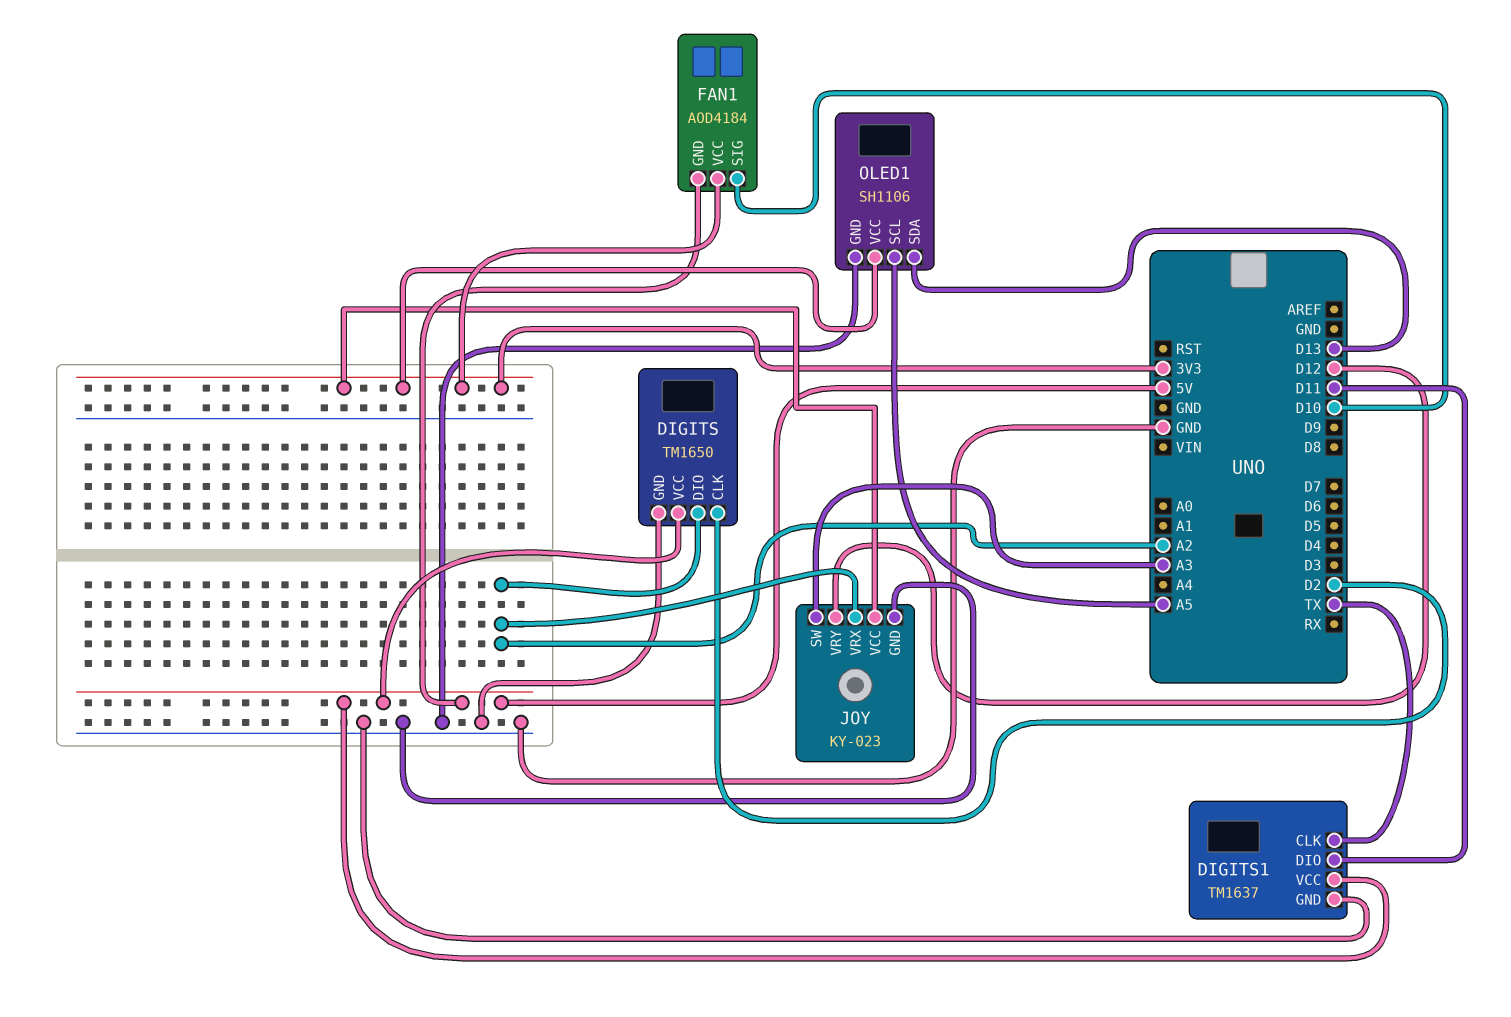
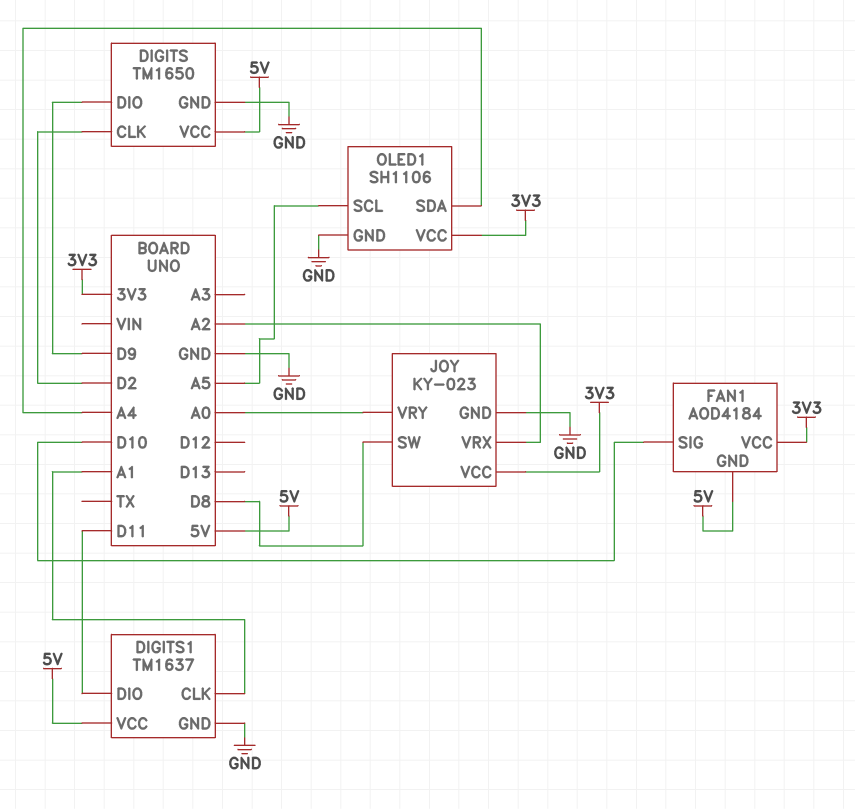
DIGITS pin DIO: A2 -> D9
DIGITS1 pin CLK: TX -> A1
JOY pin SW: A3 -> D8
JOY pin VRY: D12 -> A0
OLED1 pin SDA: D13 -> A4

